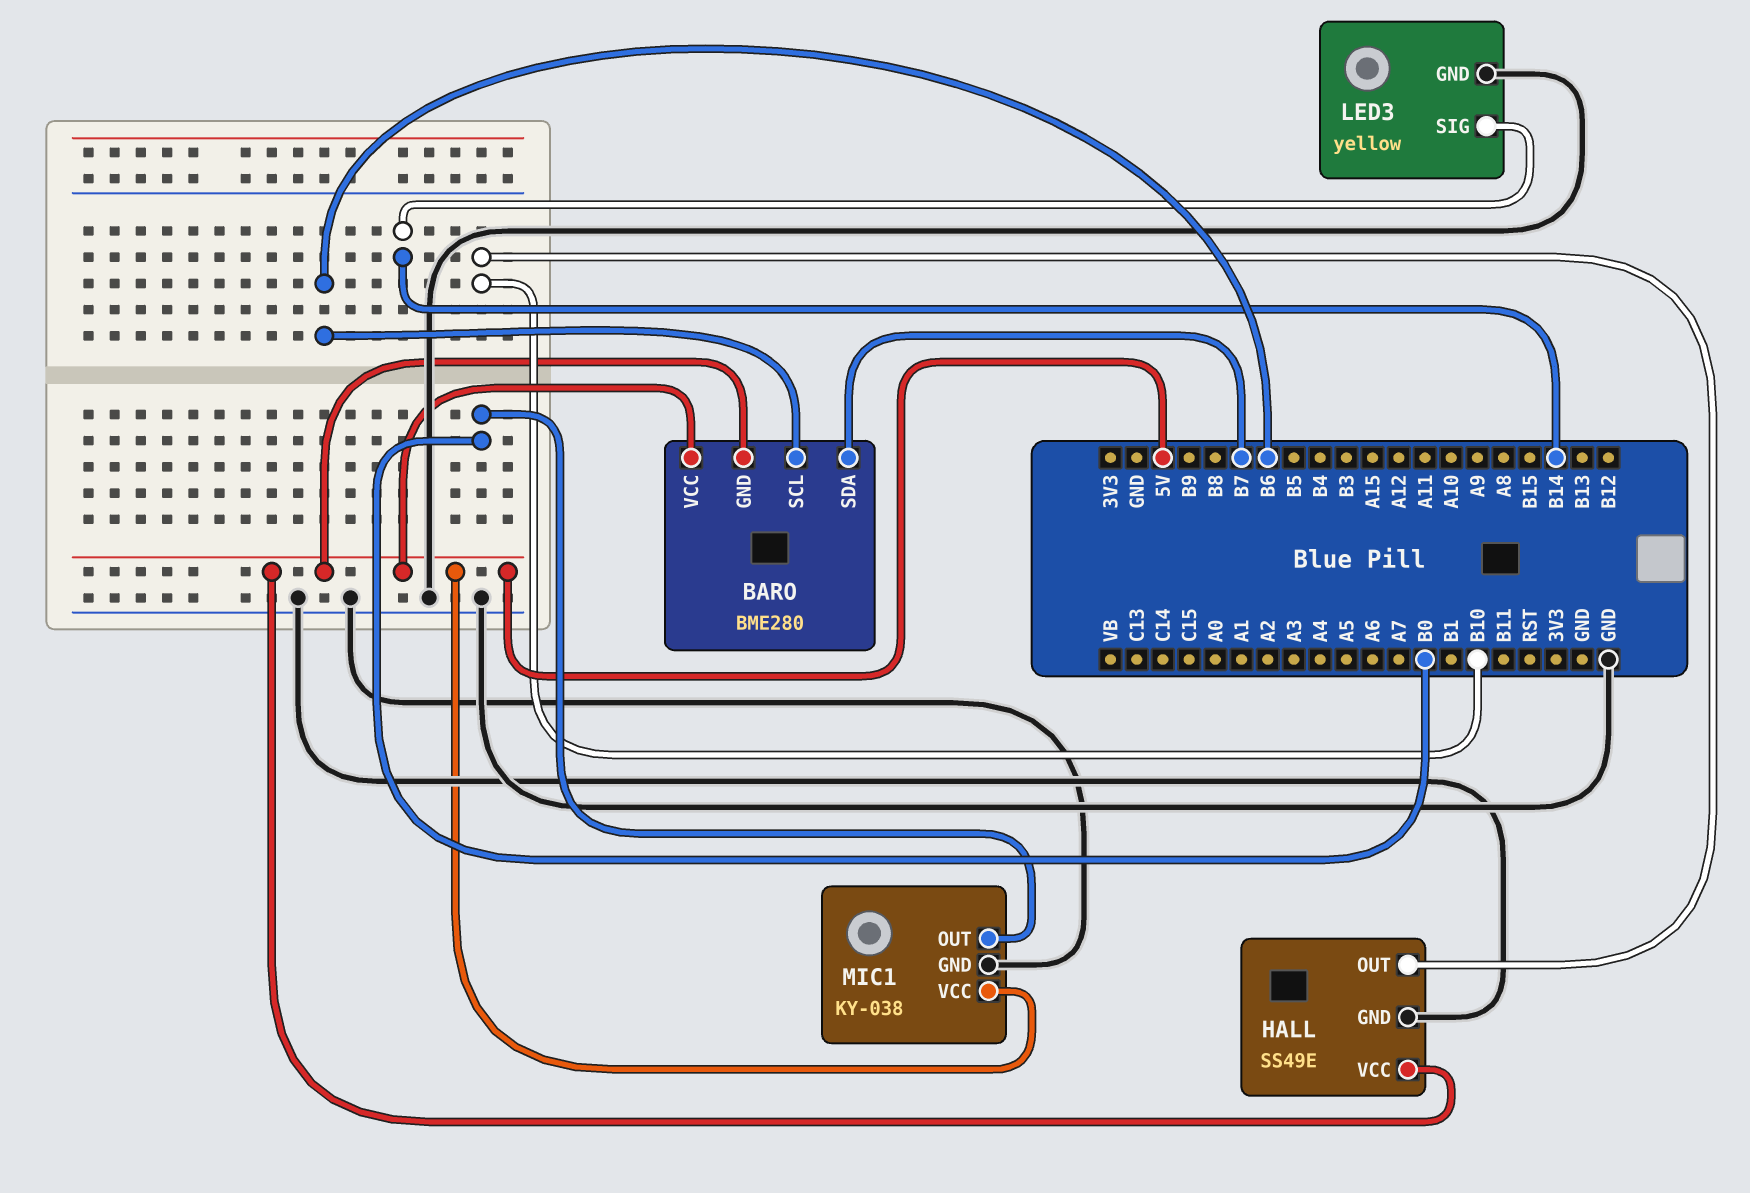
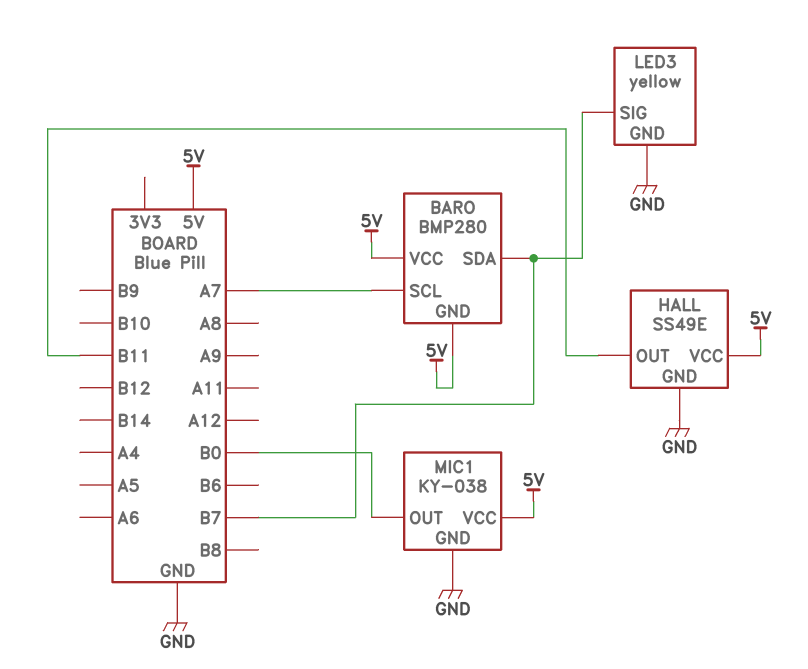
BARO: BME280 -> BMP280
BARO pin SCL: B6 -> A7
HALL pin OUT: B10 -> B11
LED3 pin SIG: B14 -> B7

